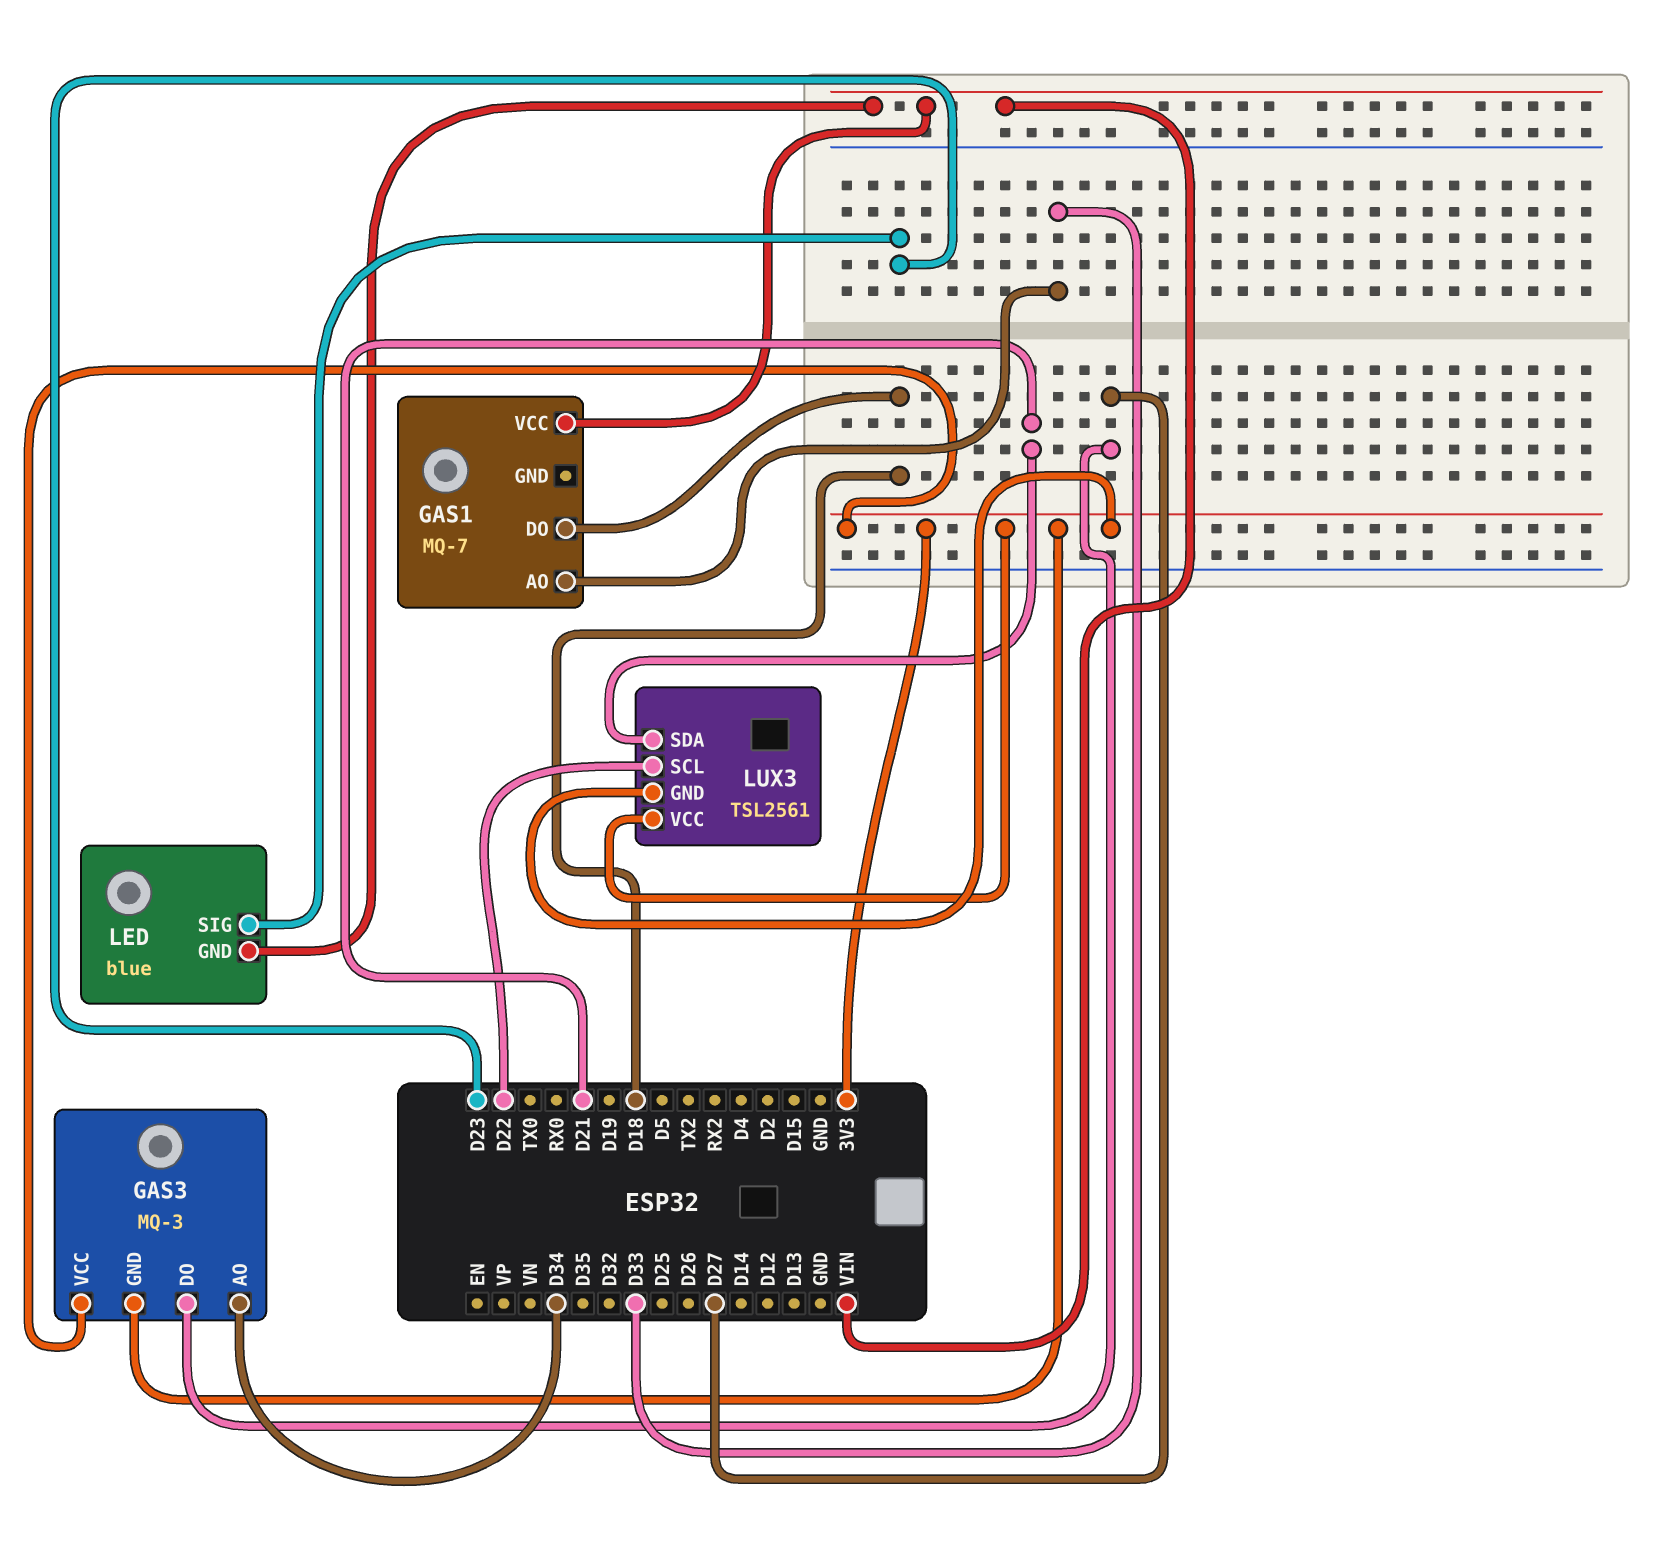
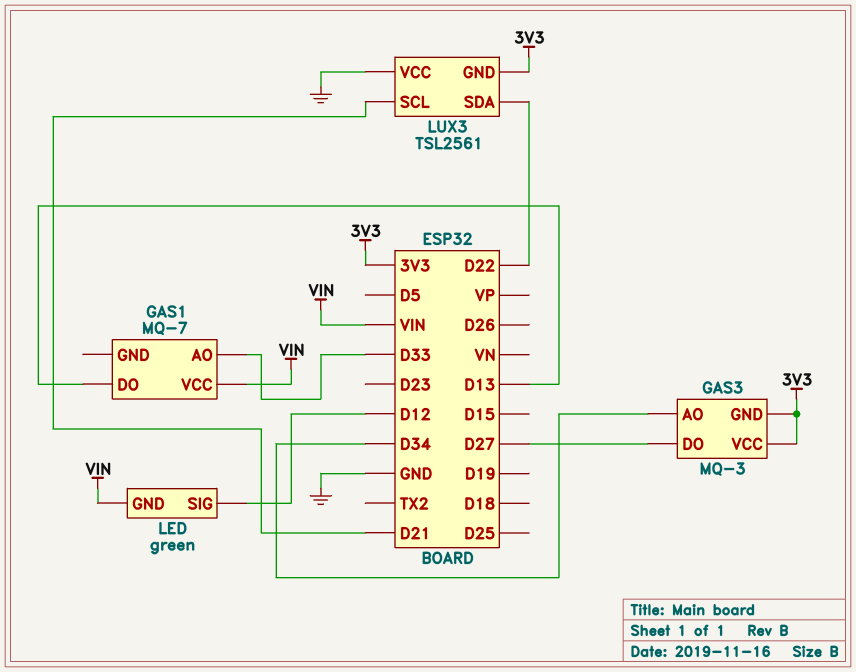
GAS1 pin DO: D18 -> D13
LED: blue -> green
LED pin SIG: D23 -> D12
LUX3 pin SCL: D22 -> D21
LUX3 pin SDA: D21 -> D22
LUX3 pin VCC: 3V3 -> GND

